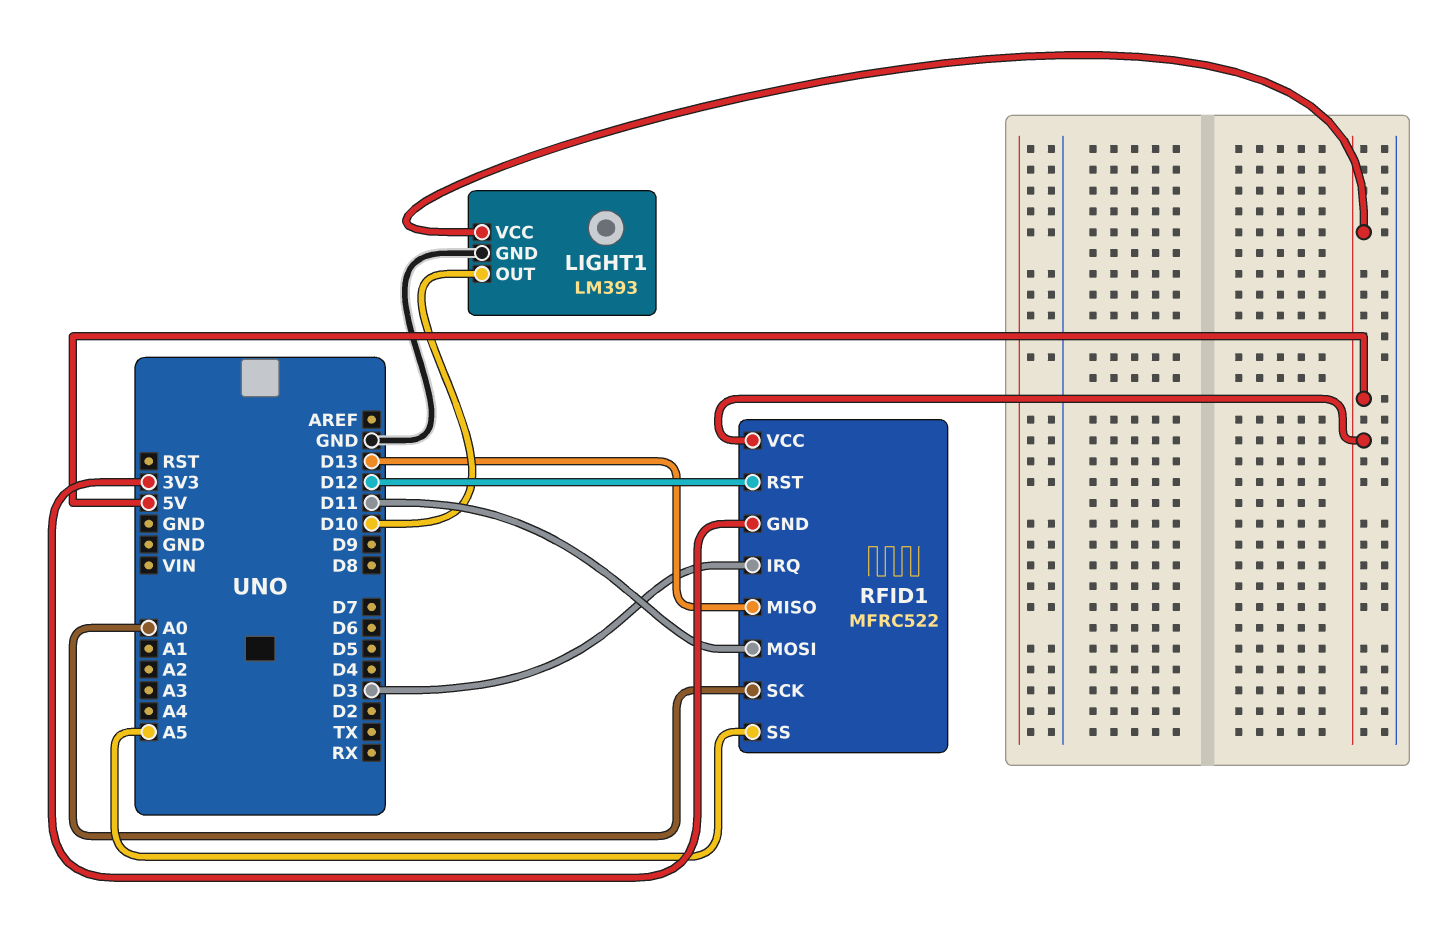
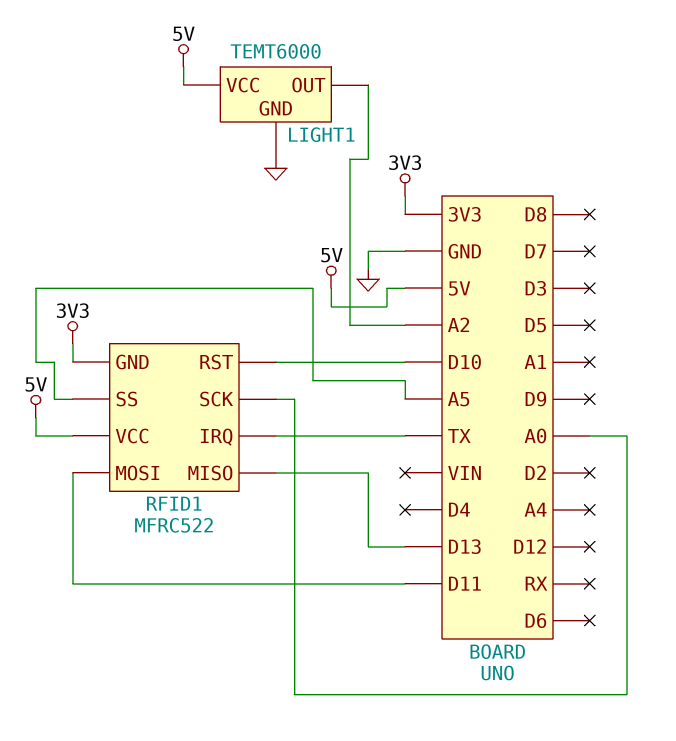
LIGHT1: LM393 -> TEMT6000
LIGHT1 pin OUT: D10 -> A2
RFID1 pin IRQ: D3 -> TX
RFID1 pin RST: D12 -> D10

